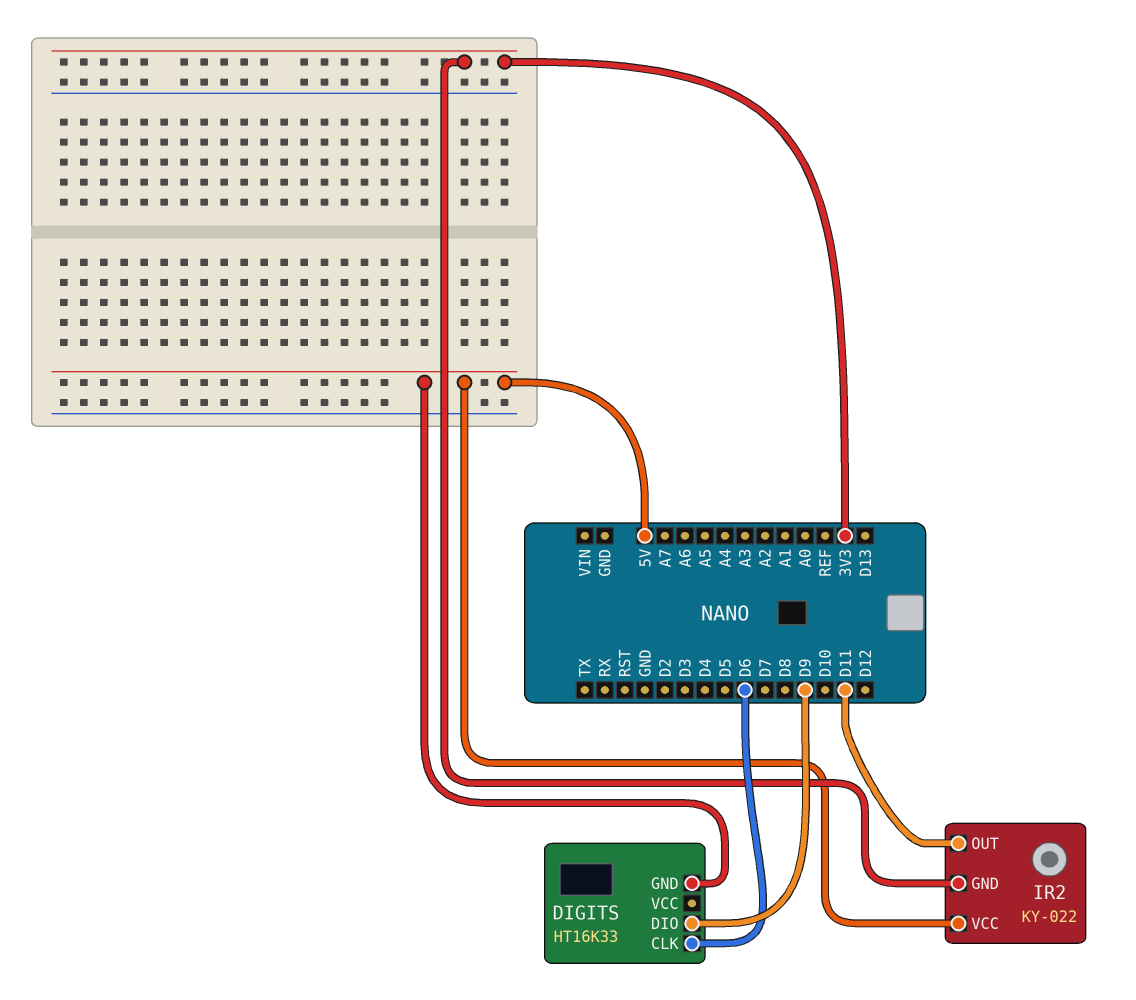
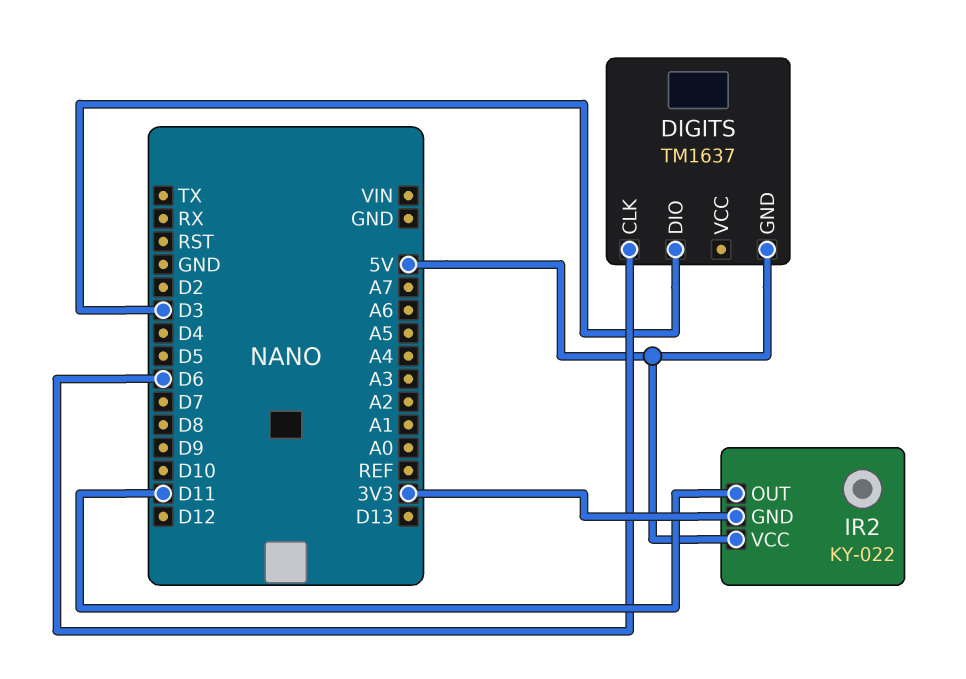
DIGITS: HT16K33 -> TM1637
DIGITS pin DIO: D9 -> D3

